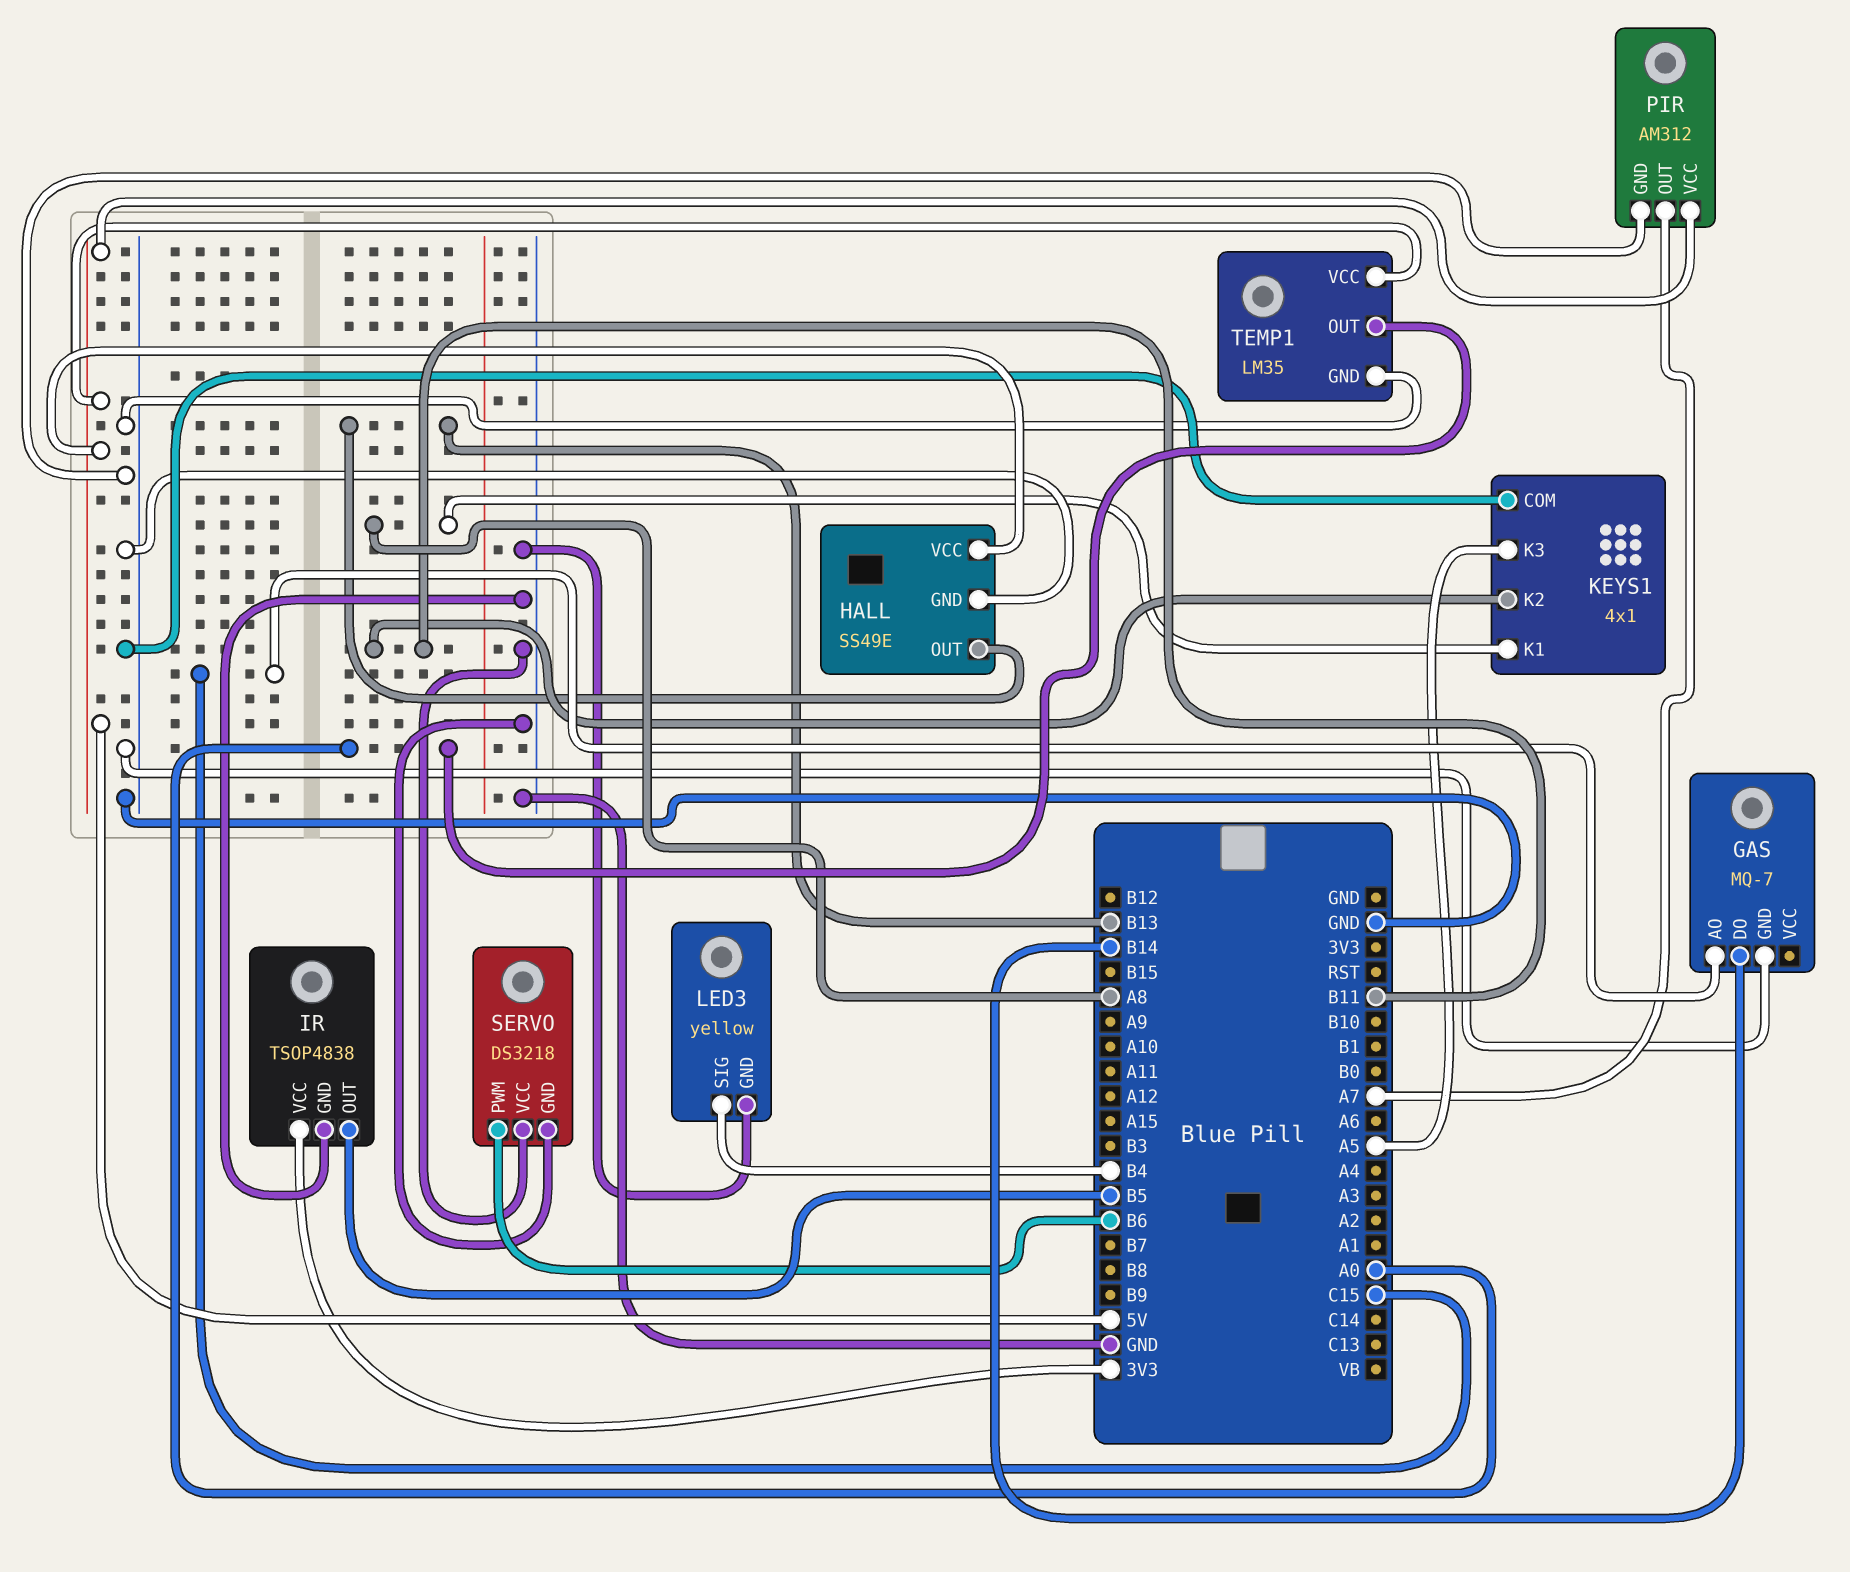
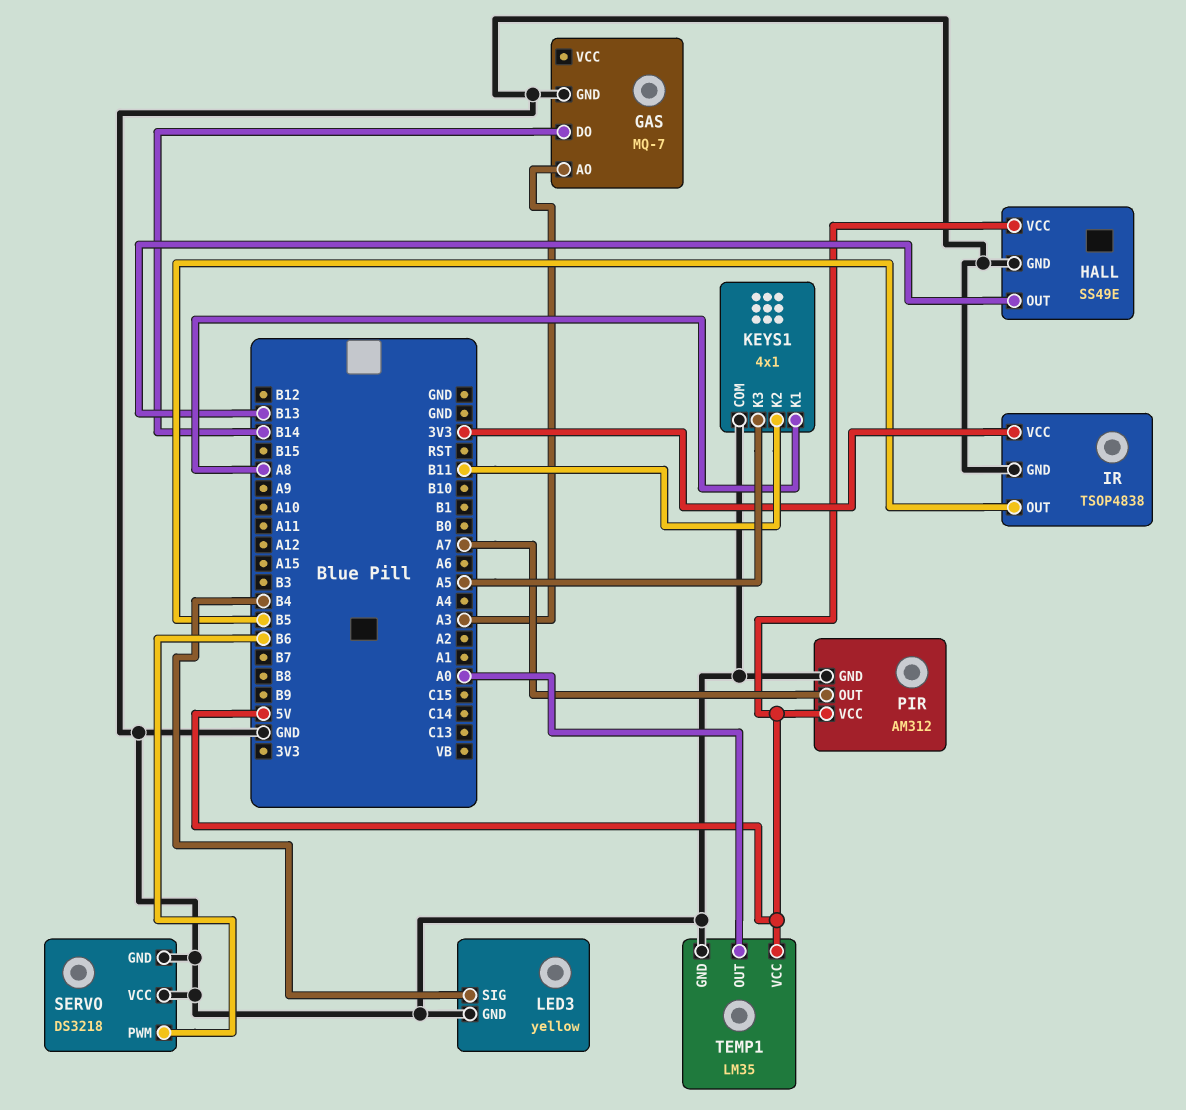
GAS pin AO: C15 -> A3

